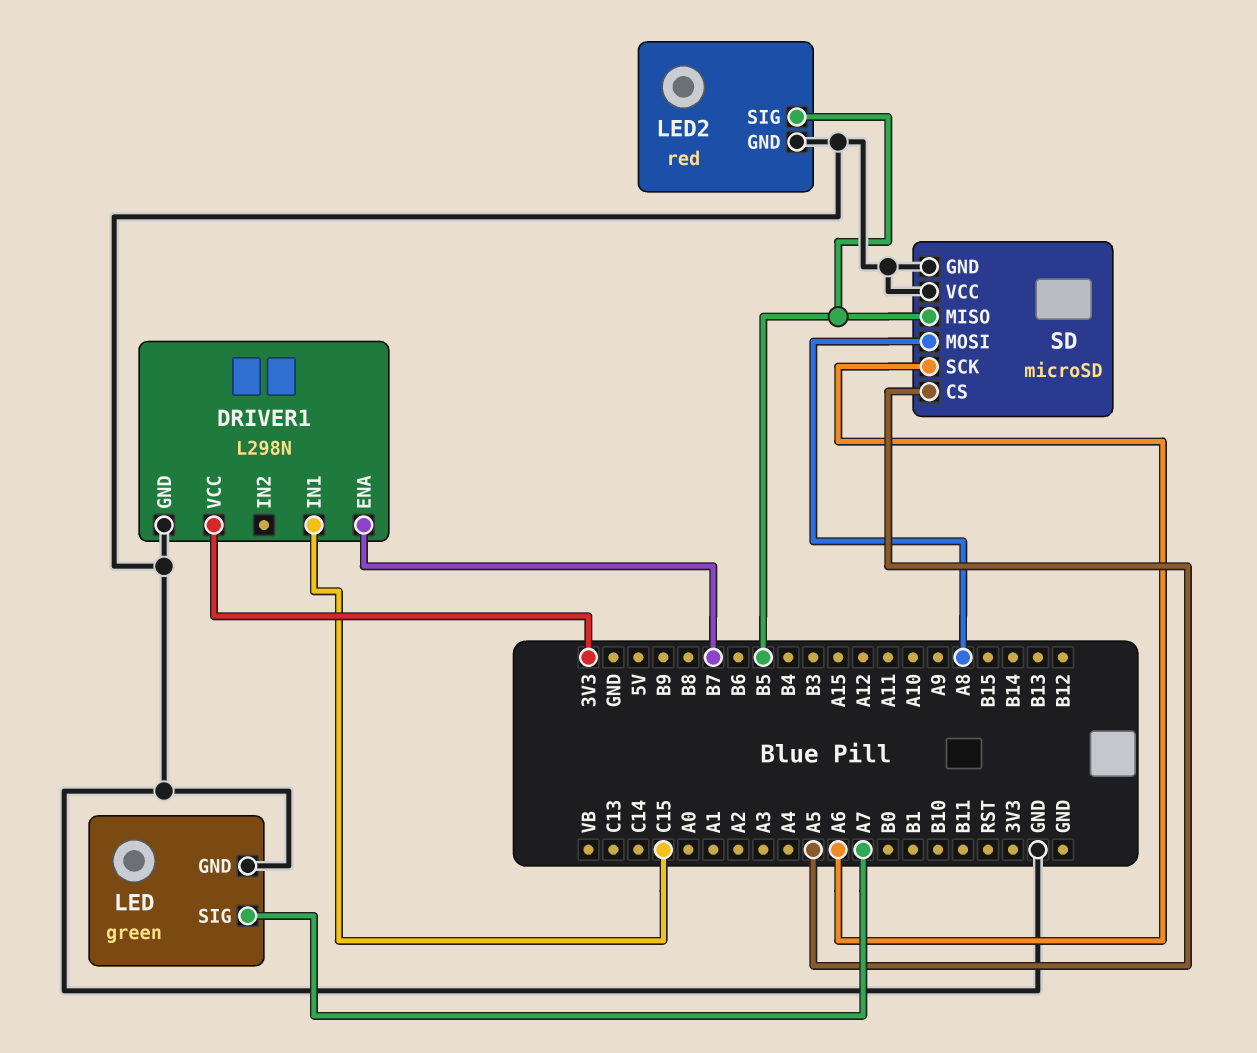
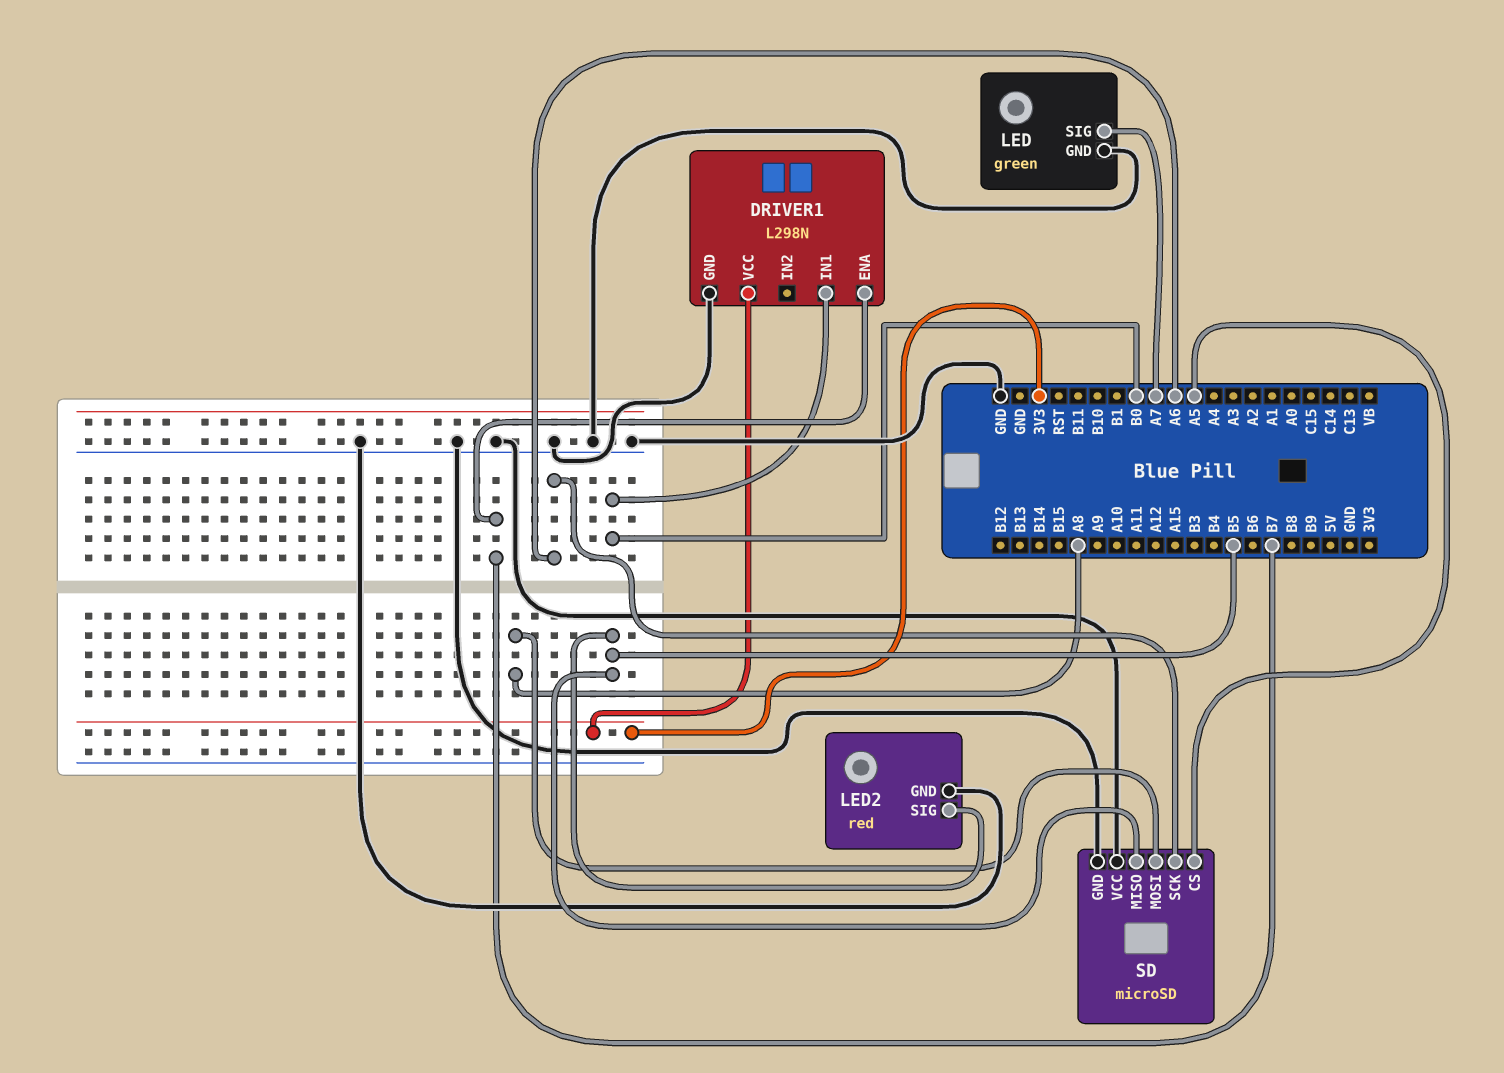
DRIVER1 pin IN1: C15 -> B0

